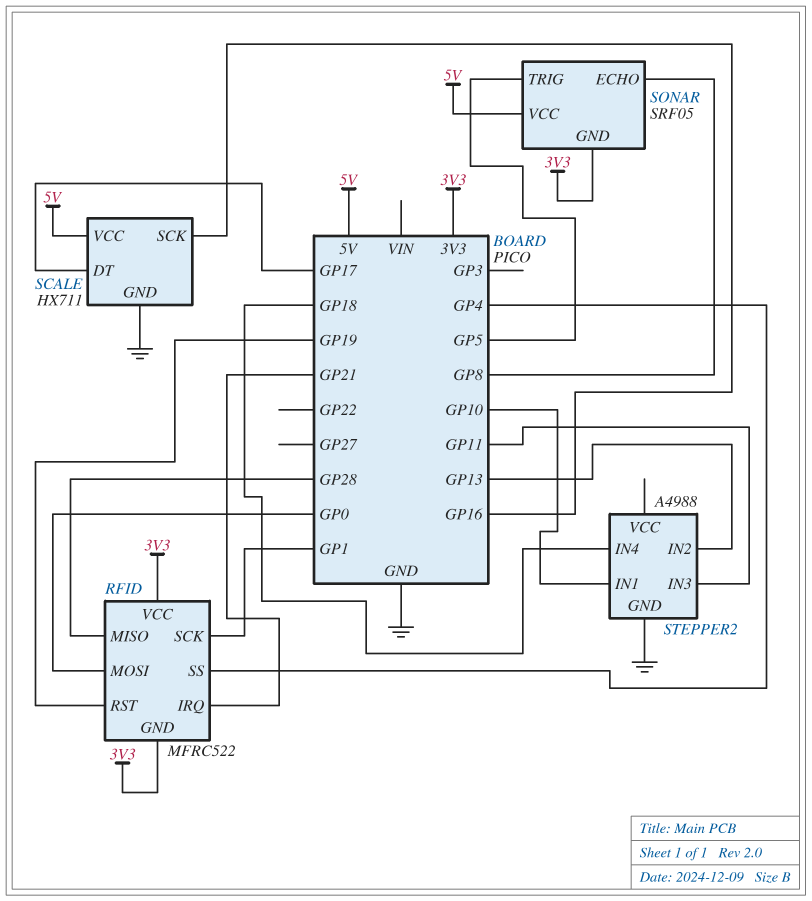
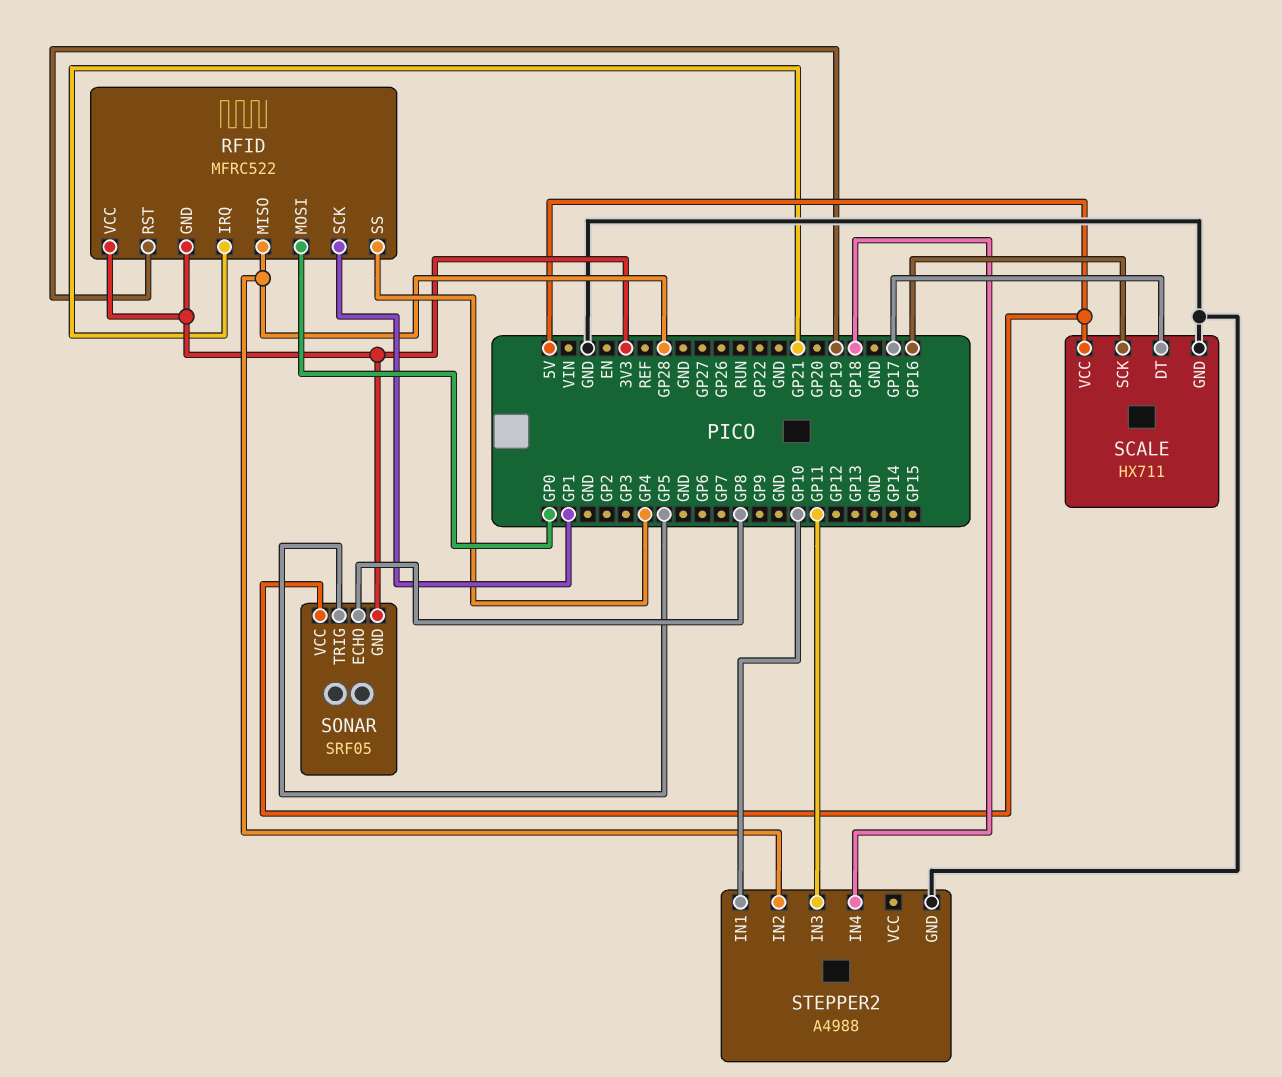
STEPPER2 pin IN2: GP13 -> GP28

